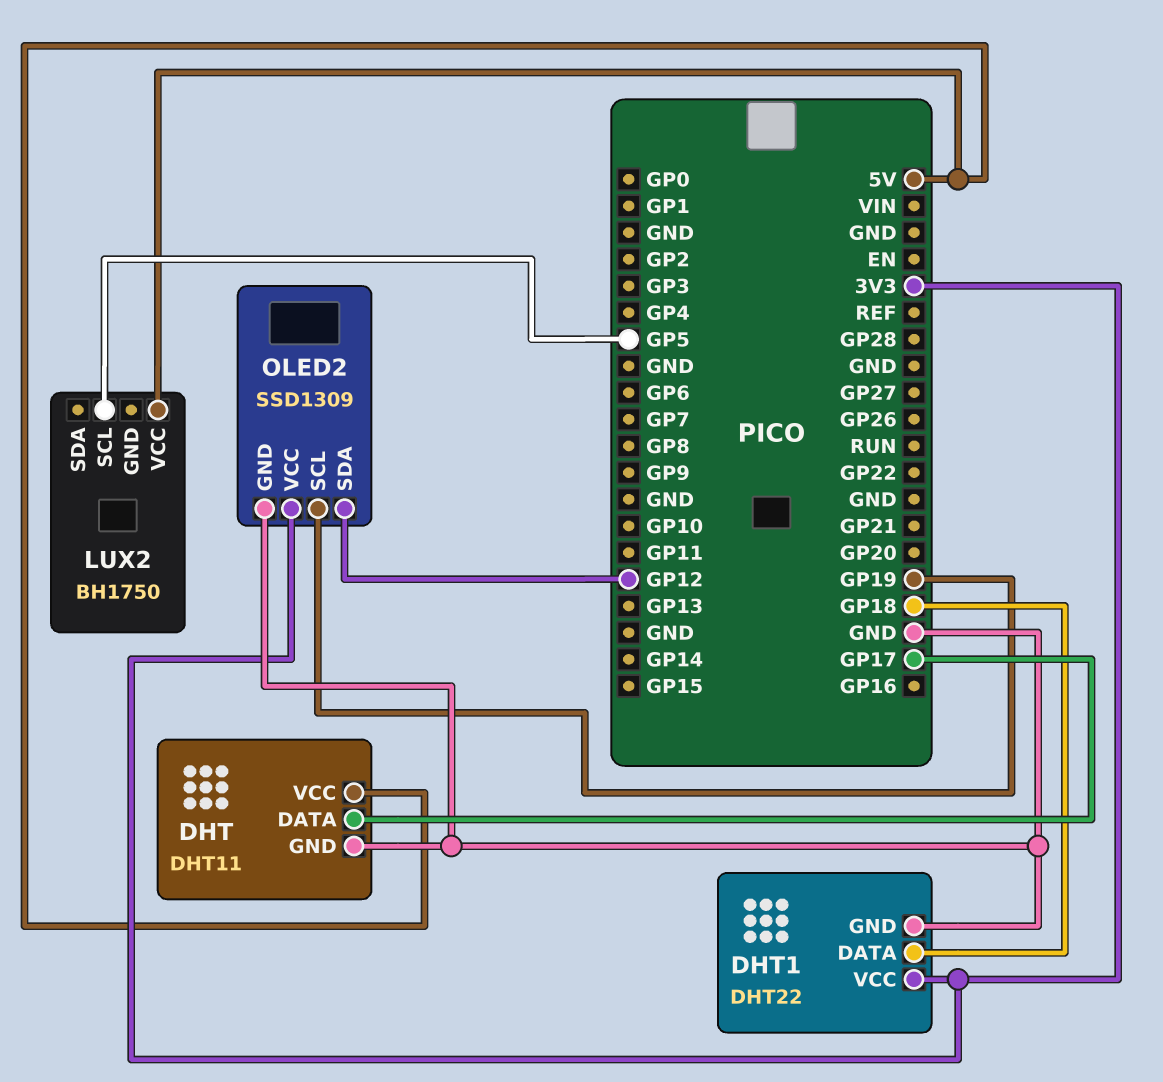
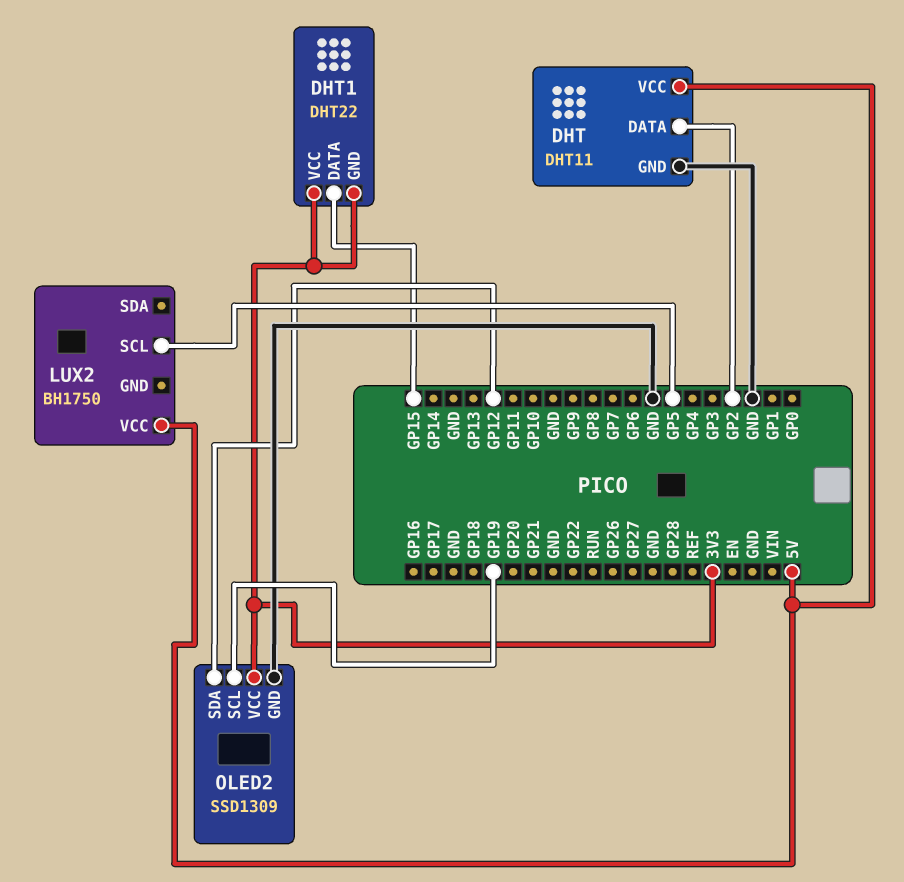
DHT pin DATA: GP17 -> GP2
DHT1 pin DATA: GP18 -> GP15
DHT1 pin GND: GND -> 3V3

